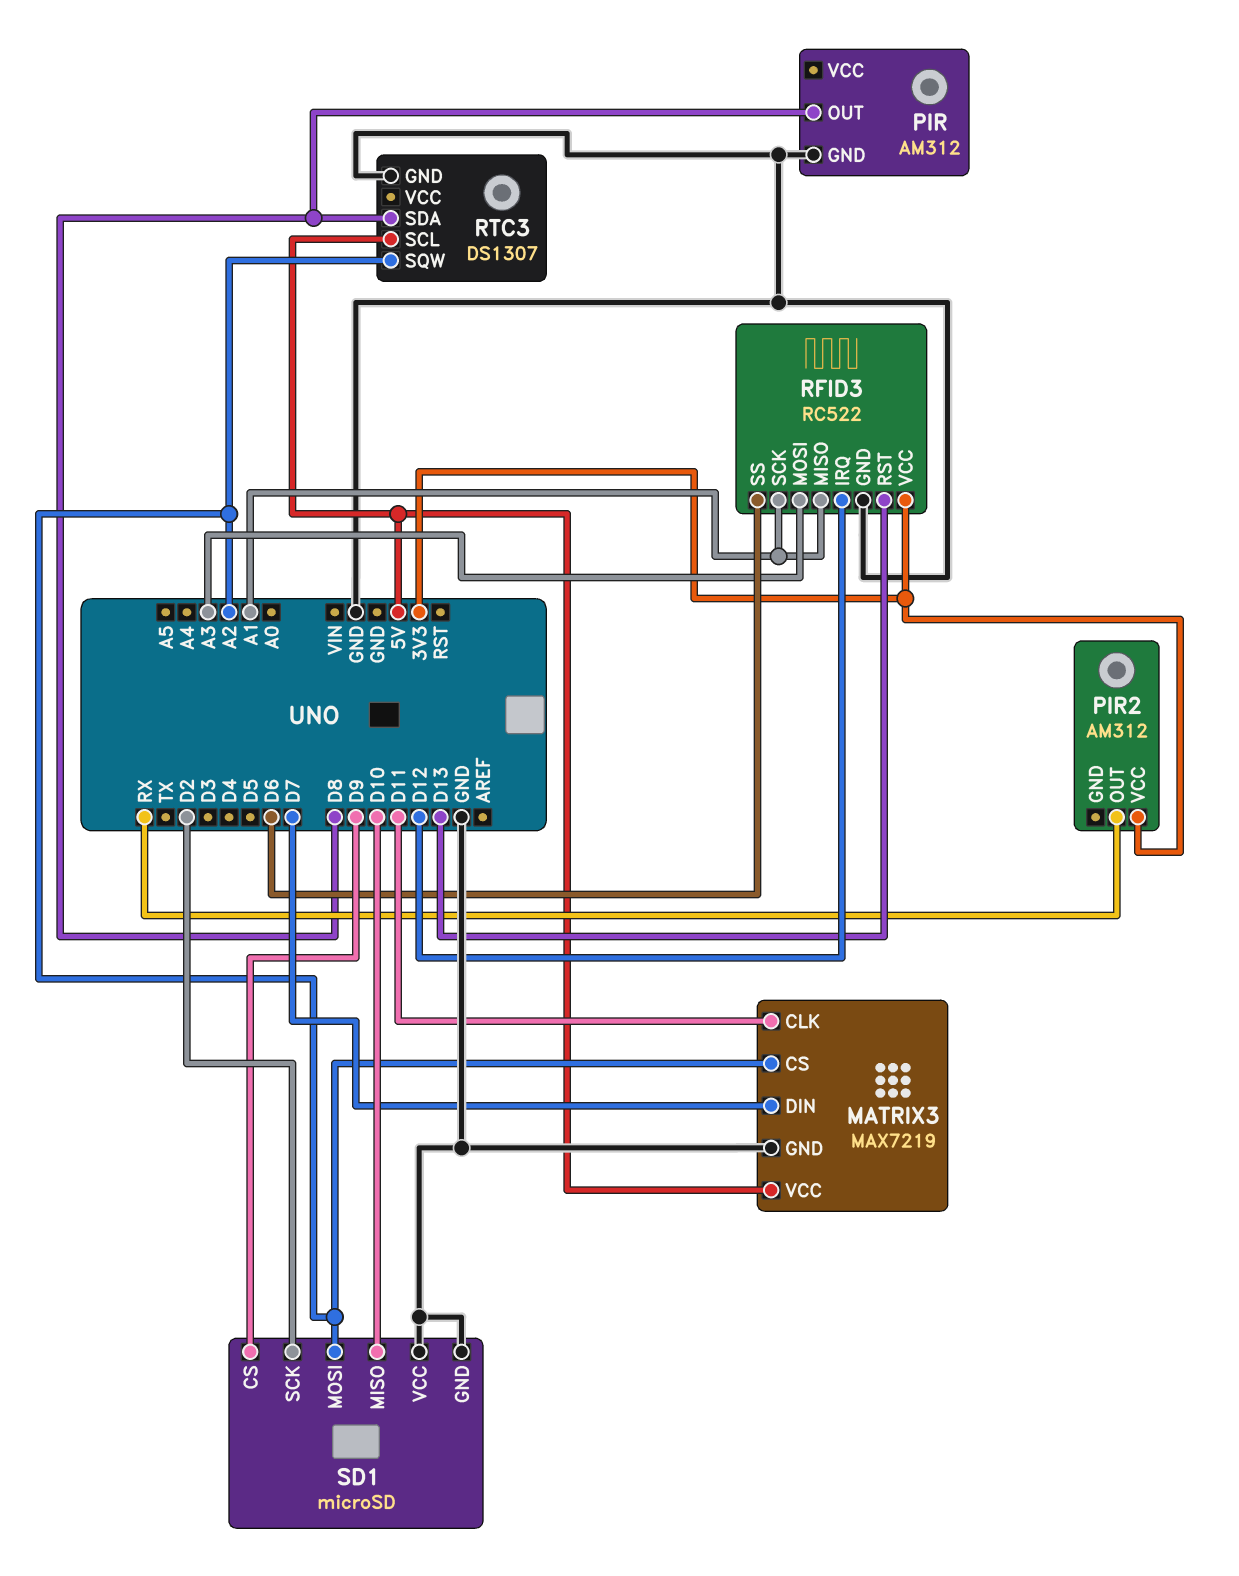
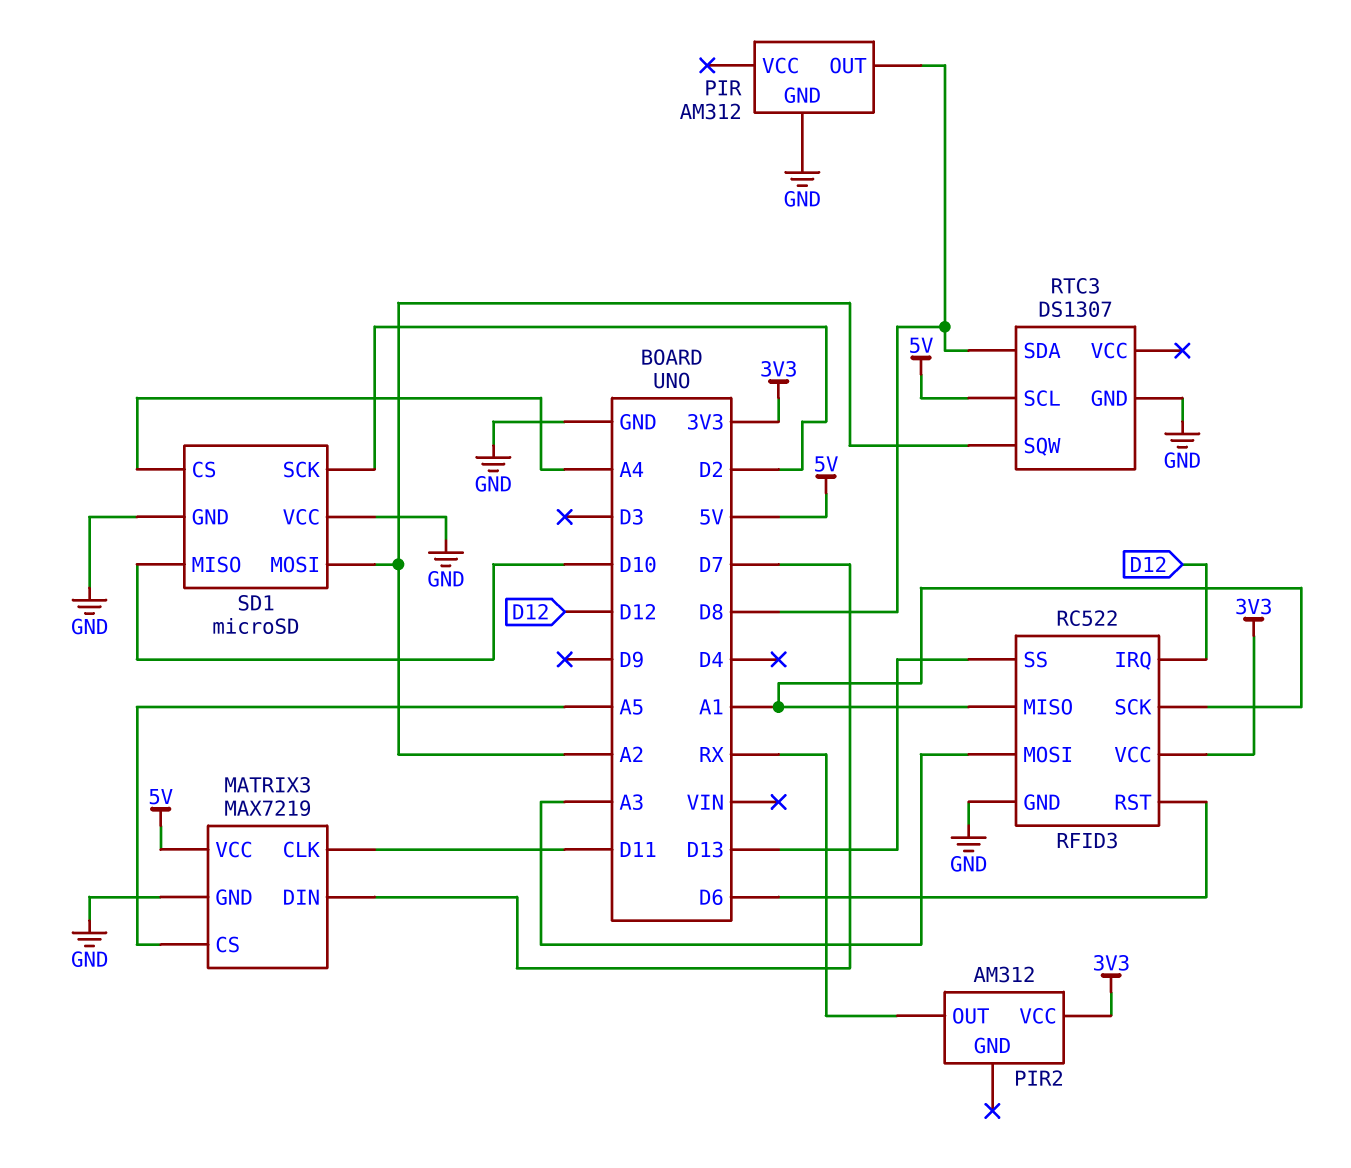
MATRIX3 pin CS: A2 -> A5
RFID3 pin RST: D13 -> D6
RFID3 pin SS: D6 -> D13
SD1 pin CS: D9 -> A4

